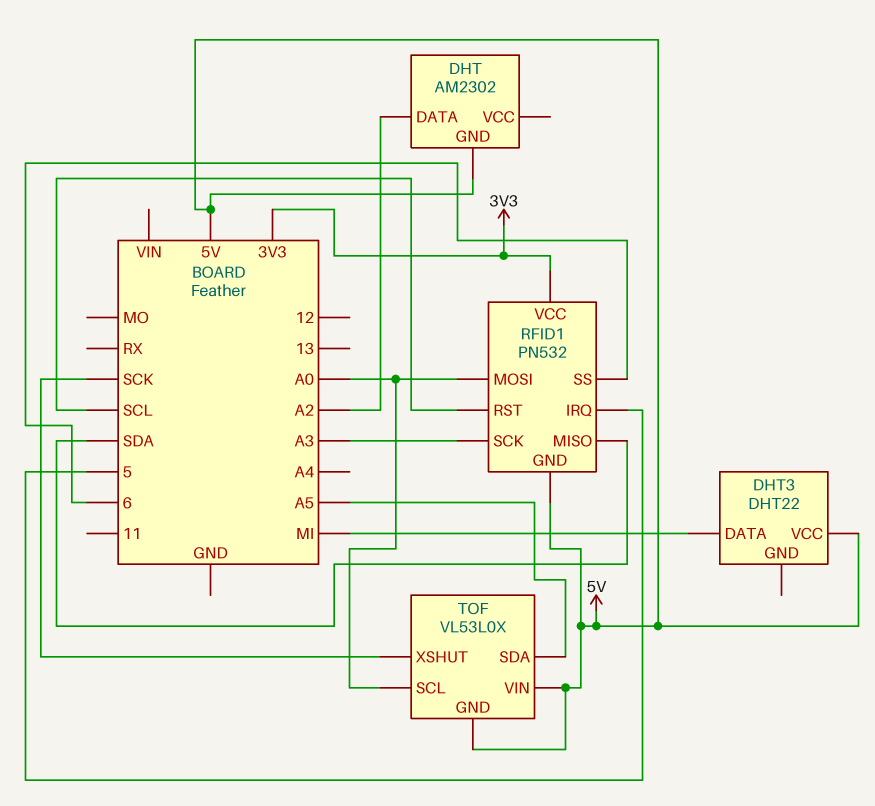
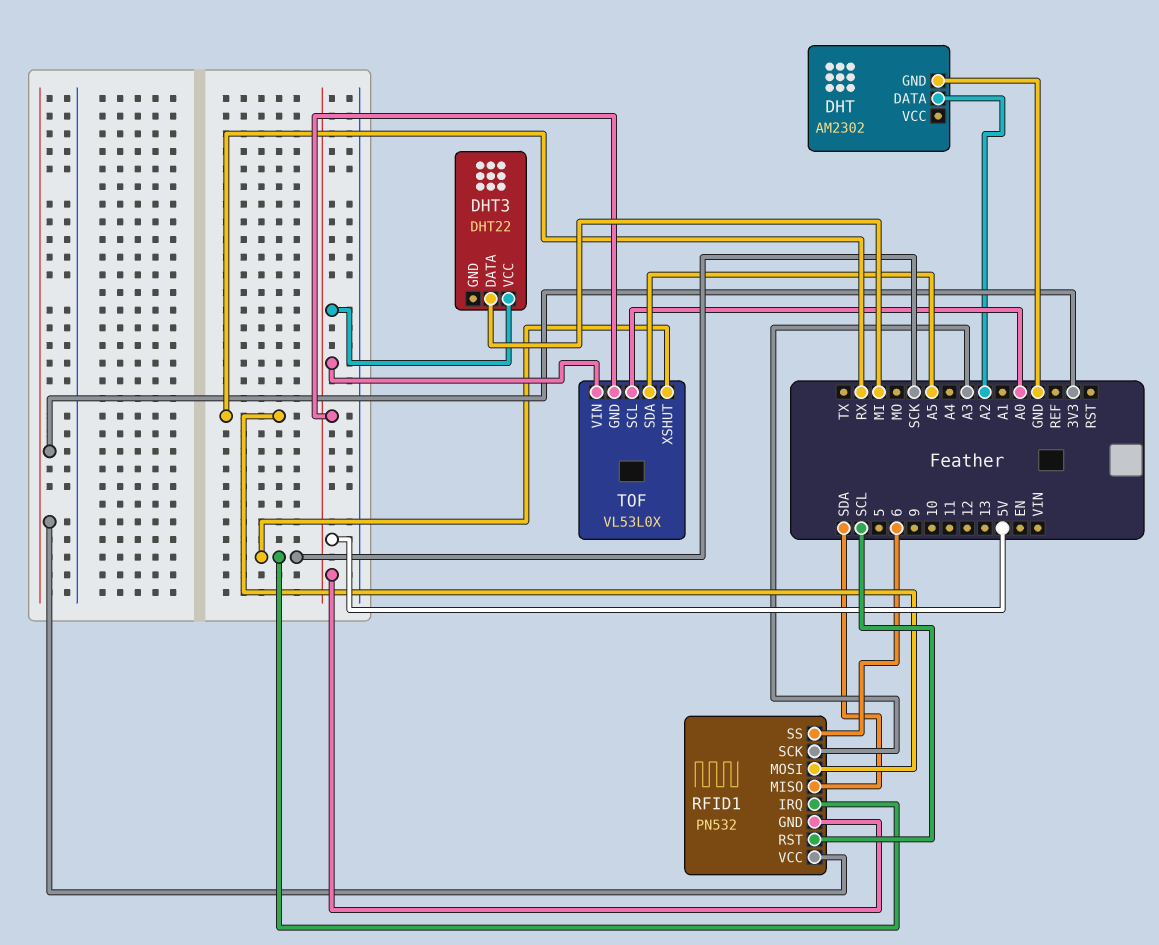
DHT pin GND: 5V -> GND
RFID1 pin IRQ: 5 -> SCK
RFID1 pin MOSI: A0 -> RX

